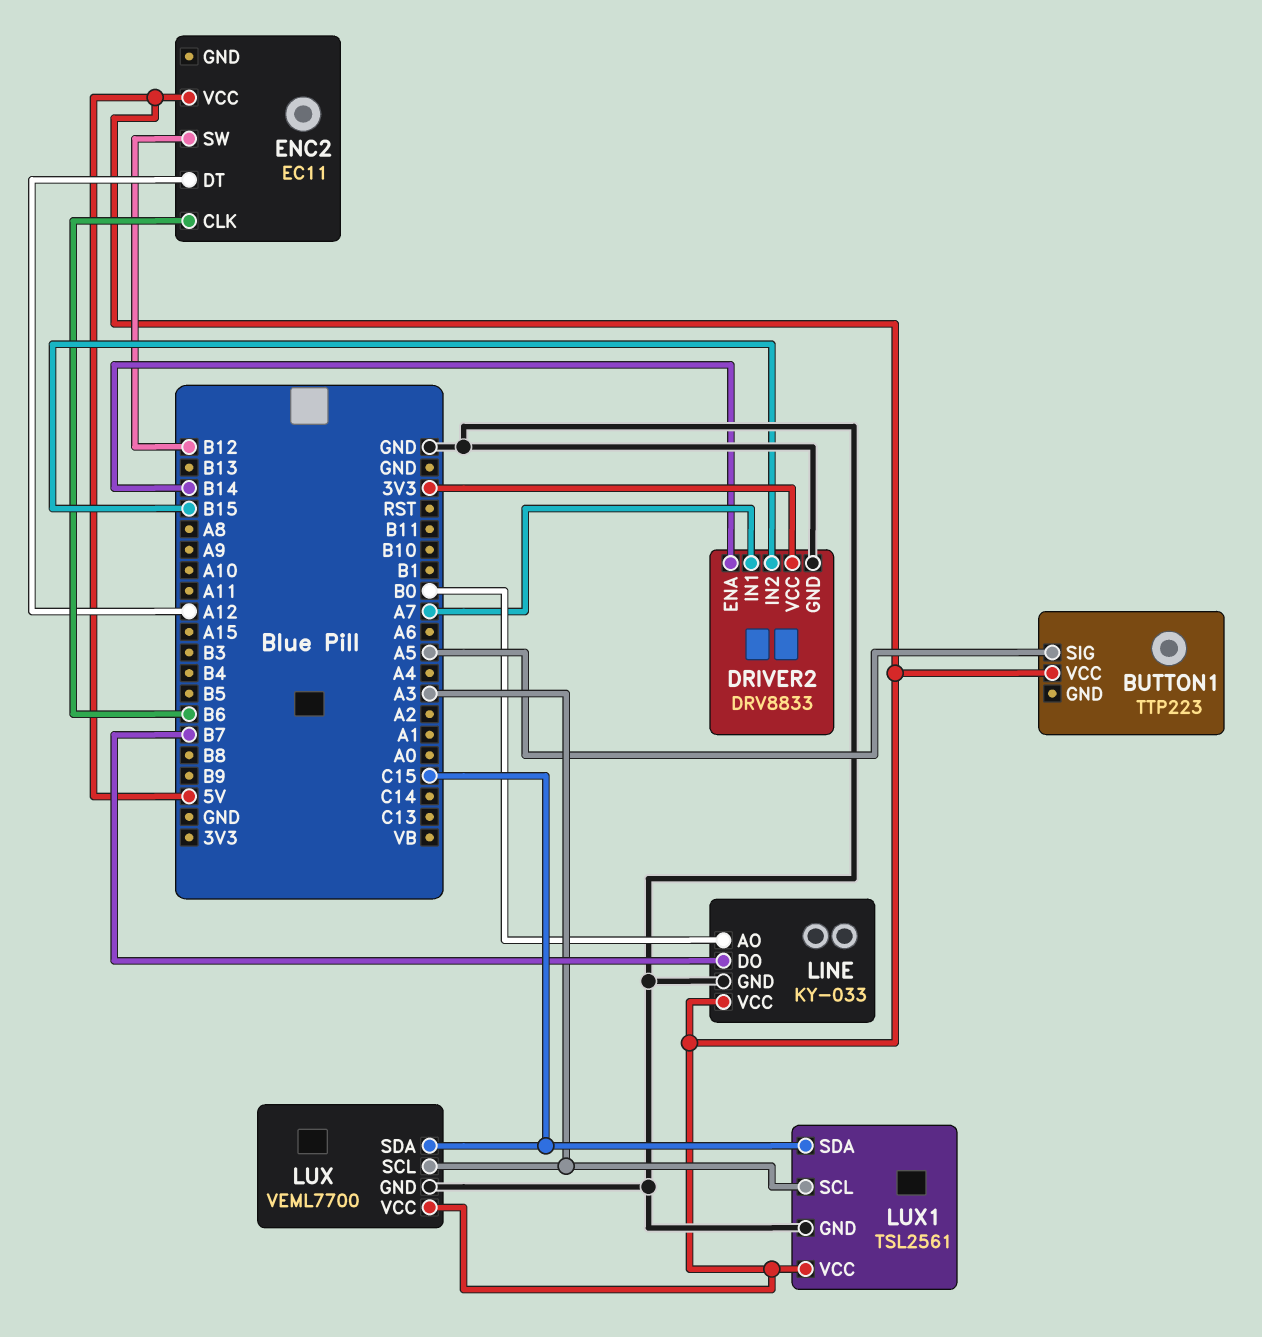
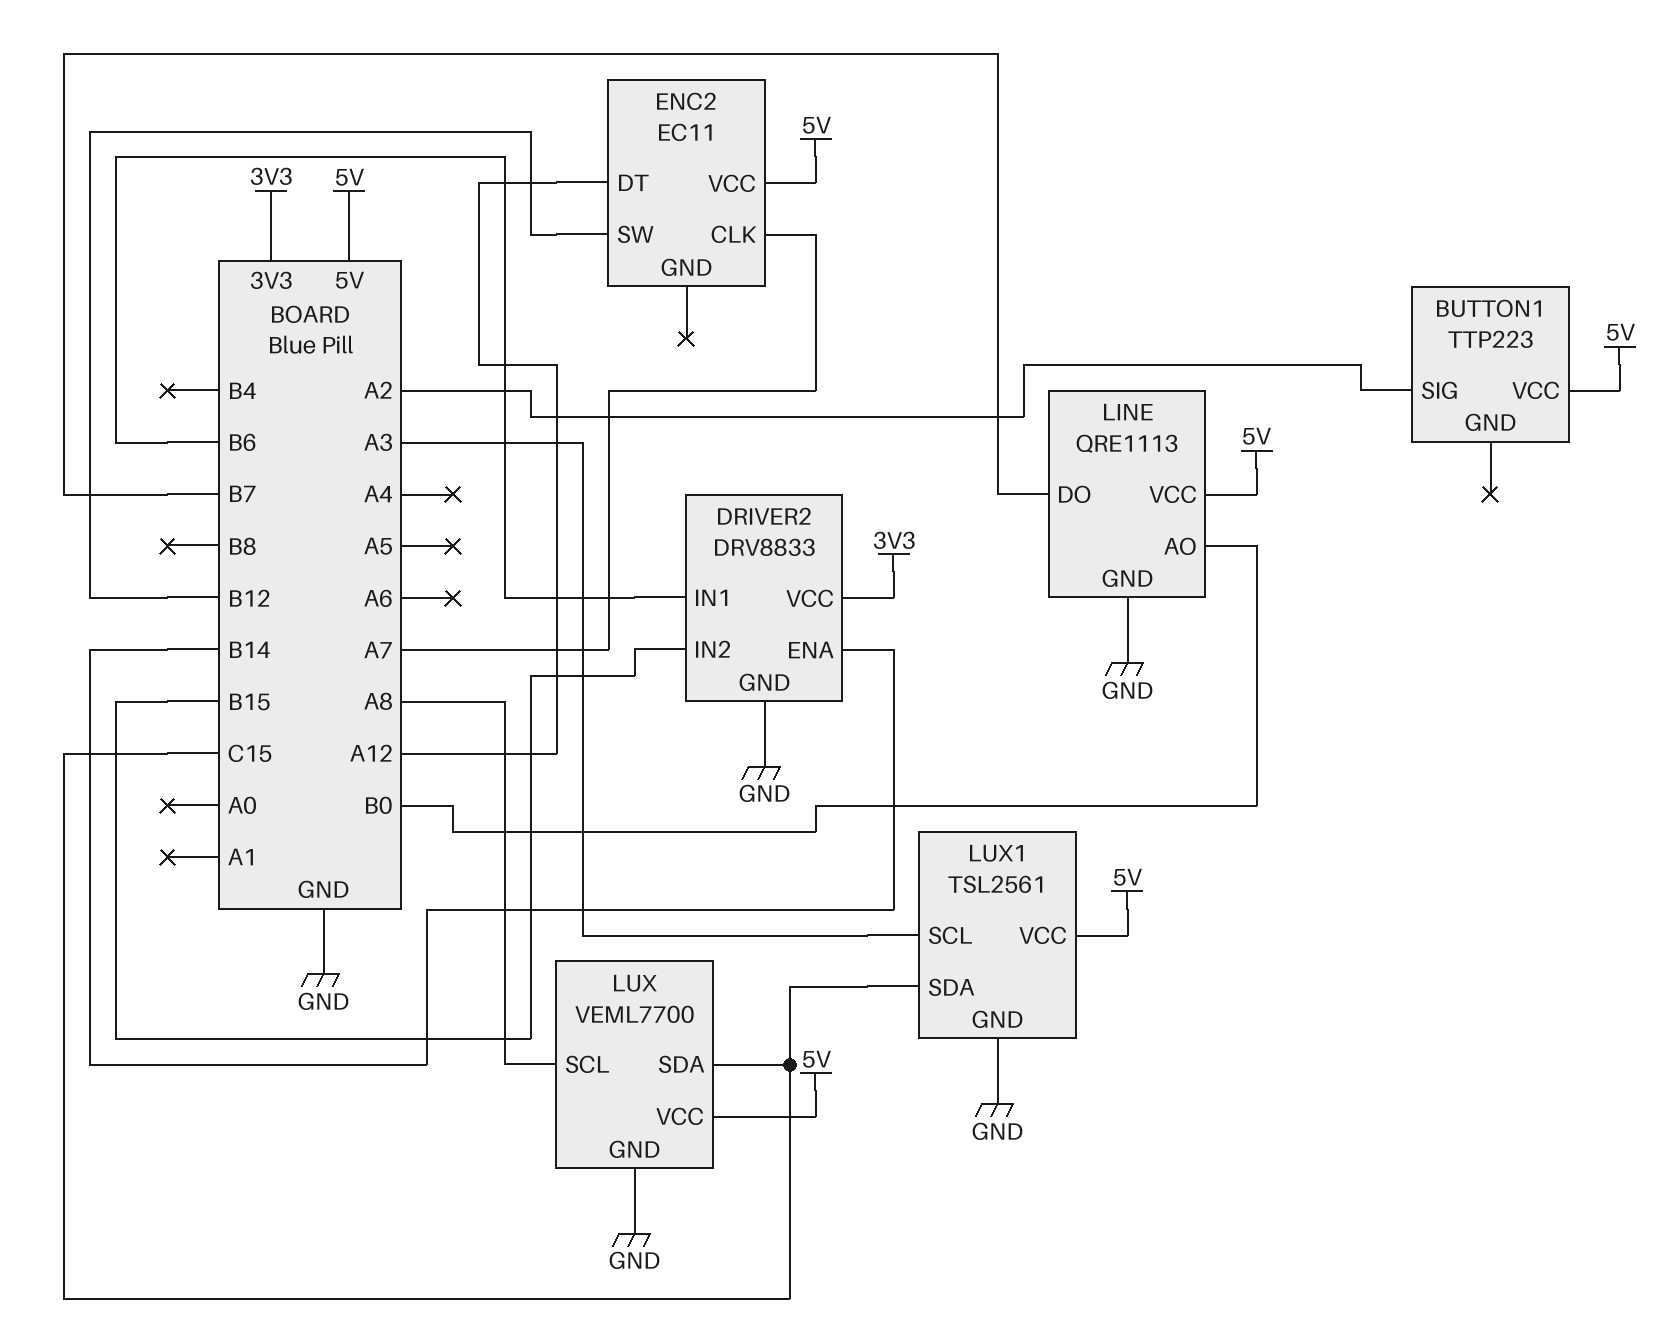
BUTTON1 pin SIG: A5 -> A2
DRIVER2 pin IN1: A7 -> B6
ENC2 pin CLK: B6 -> A7
LINE: KY-033 -> QRE1113
LUX pin SCL: A3 -> A8

